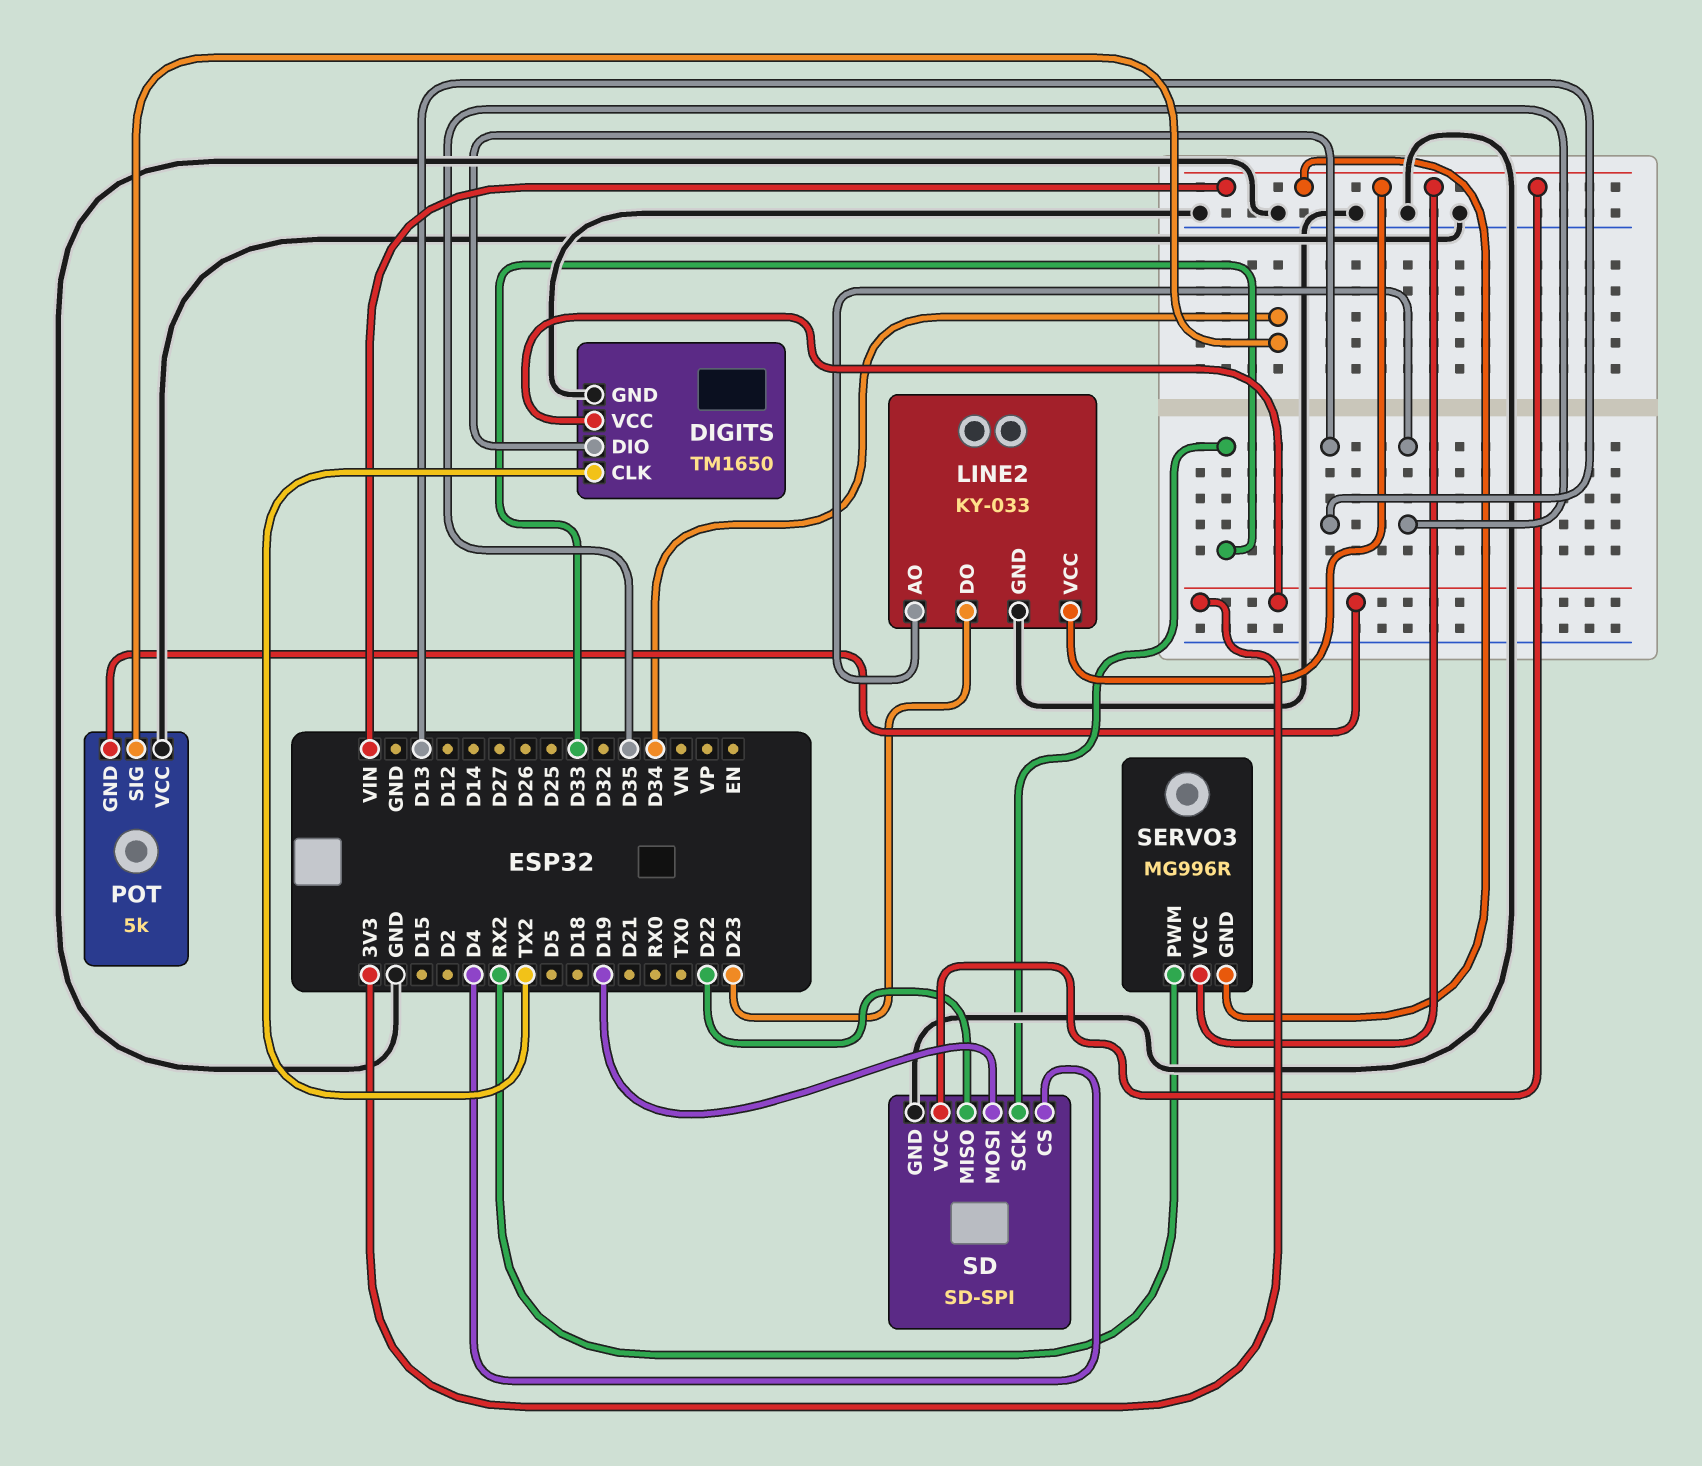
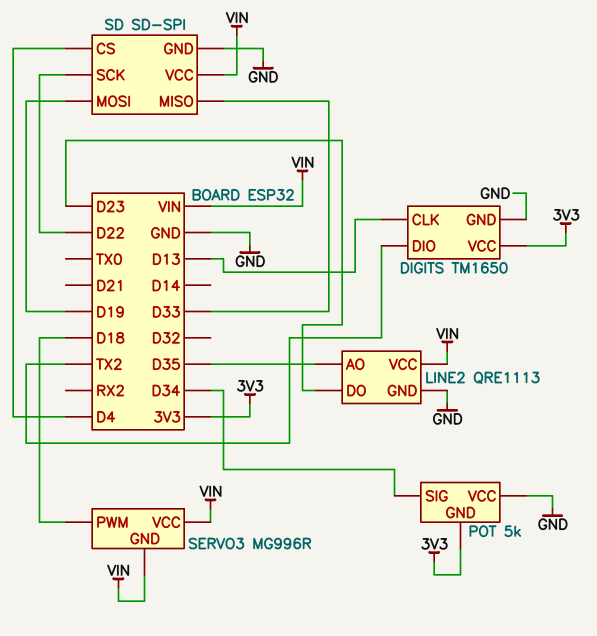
DIGITS pin CLK: TX2 -> D13
DIGITS pin DIO: D13 -> TX2
LINE2: KY-033 -> QRE1113
SD pin MISO: D22 -> D33
SD pin SCK: D33 -> D22
SERVO3 pin PWM: RX2 -> D18

